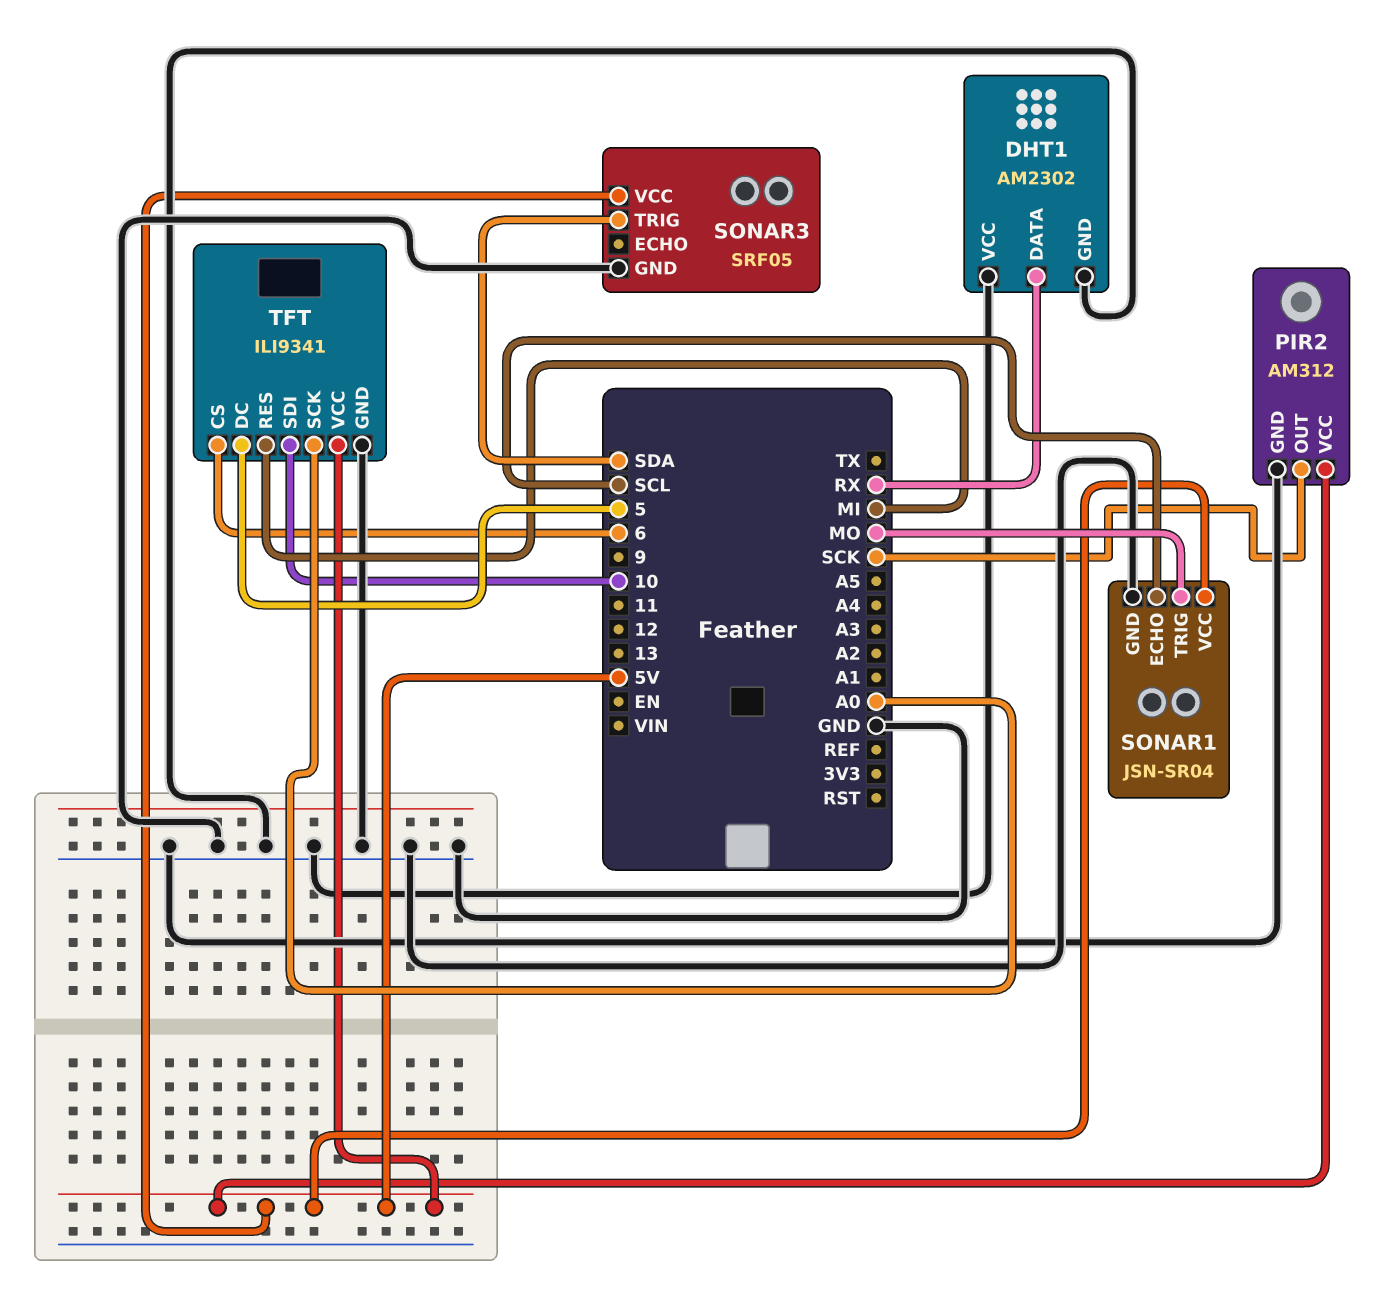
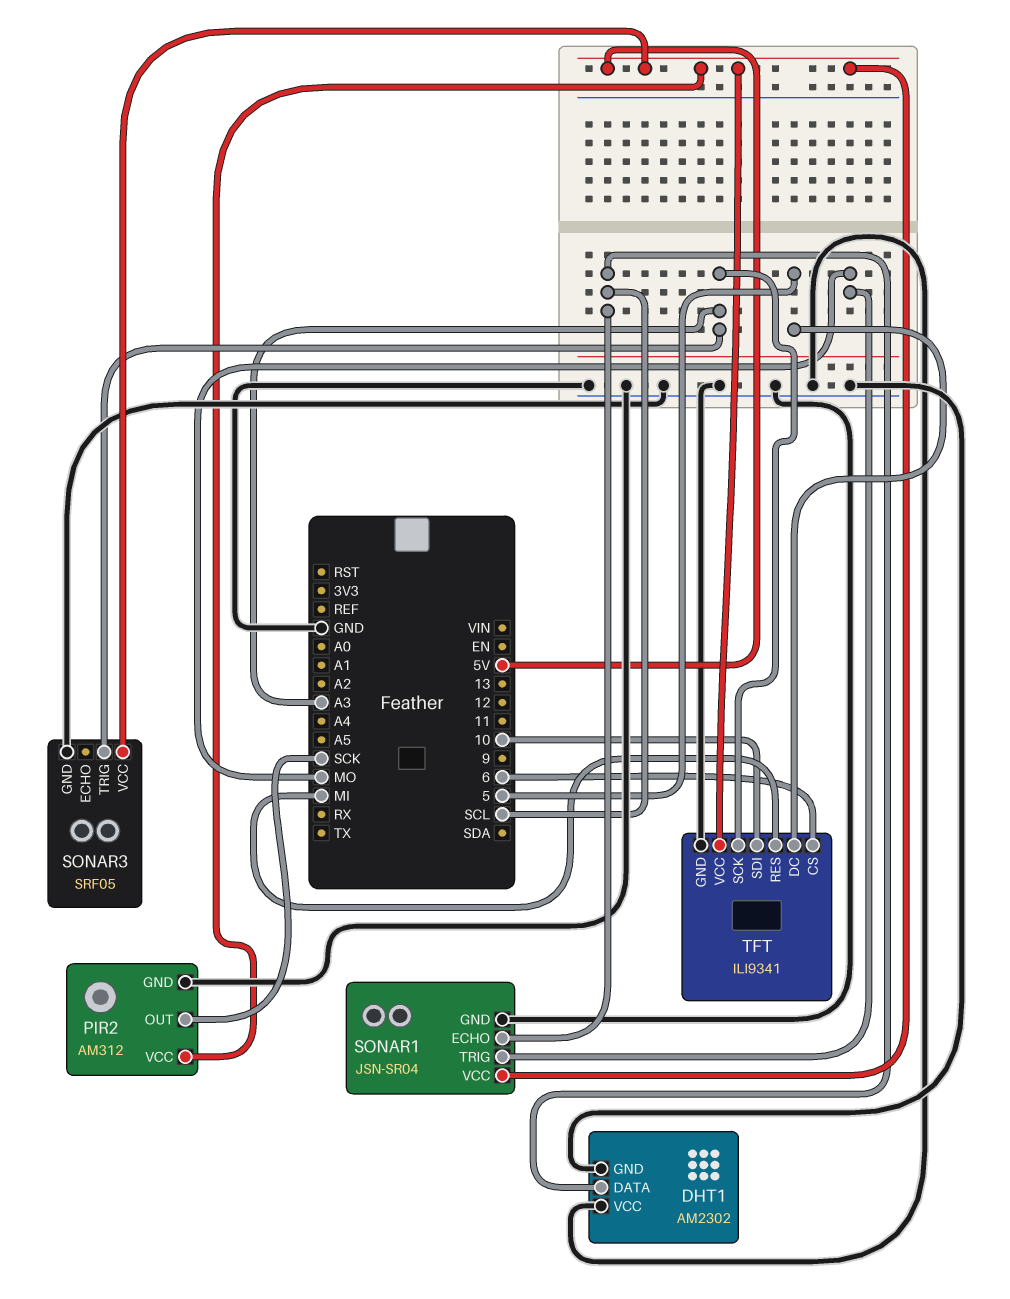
DHT1 pin DATA: RX -> SCL
SONAR3 pin TRIG: SDA -> A3
TFT pin SCK: A0 -> A3

